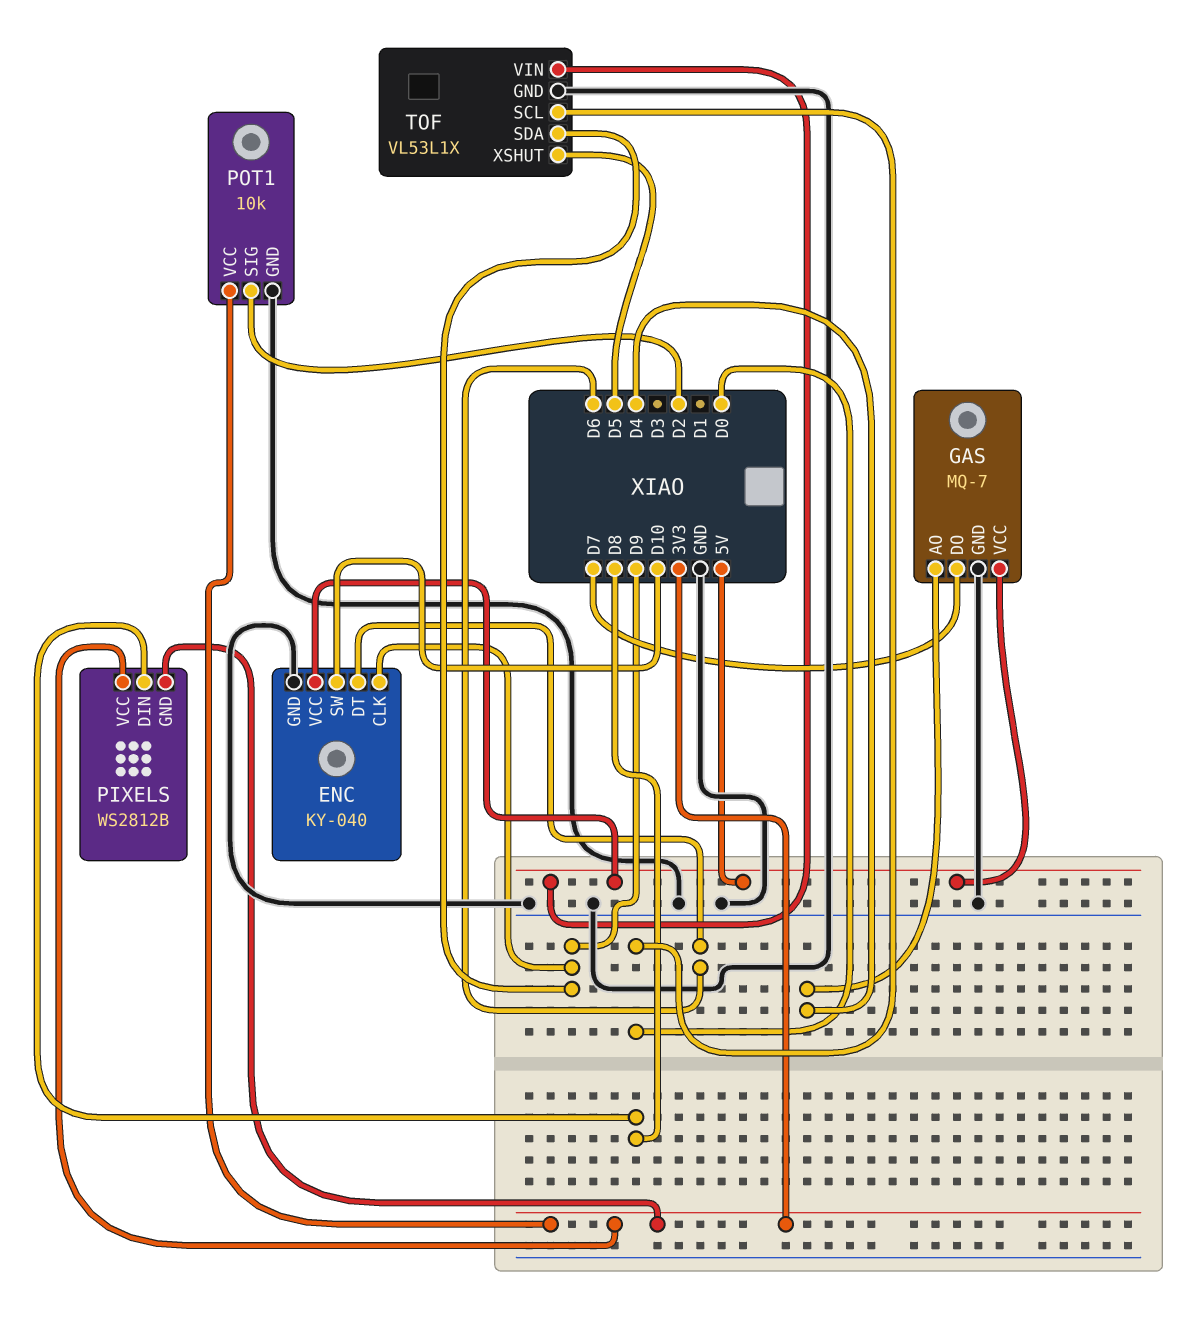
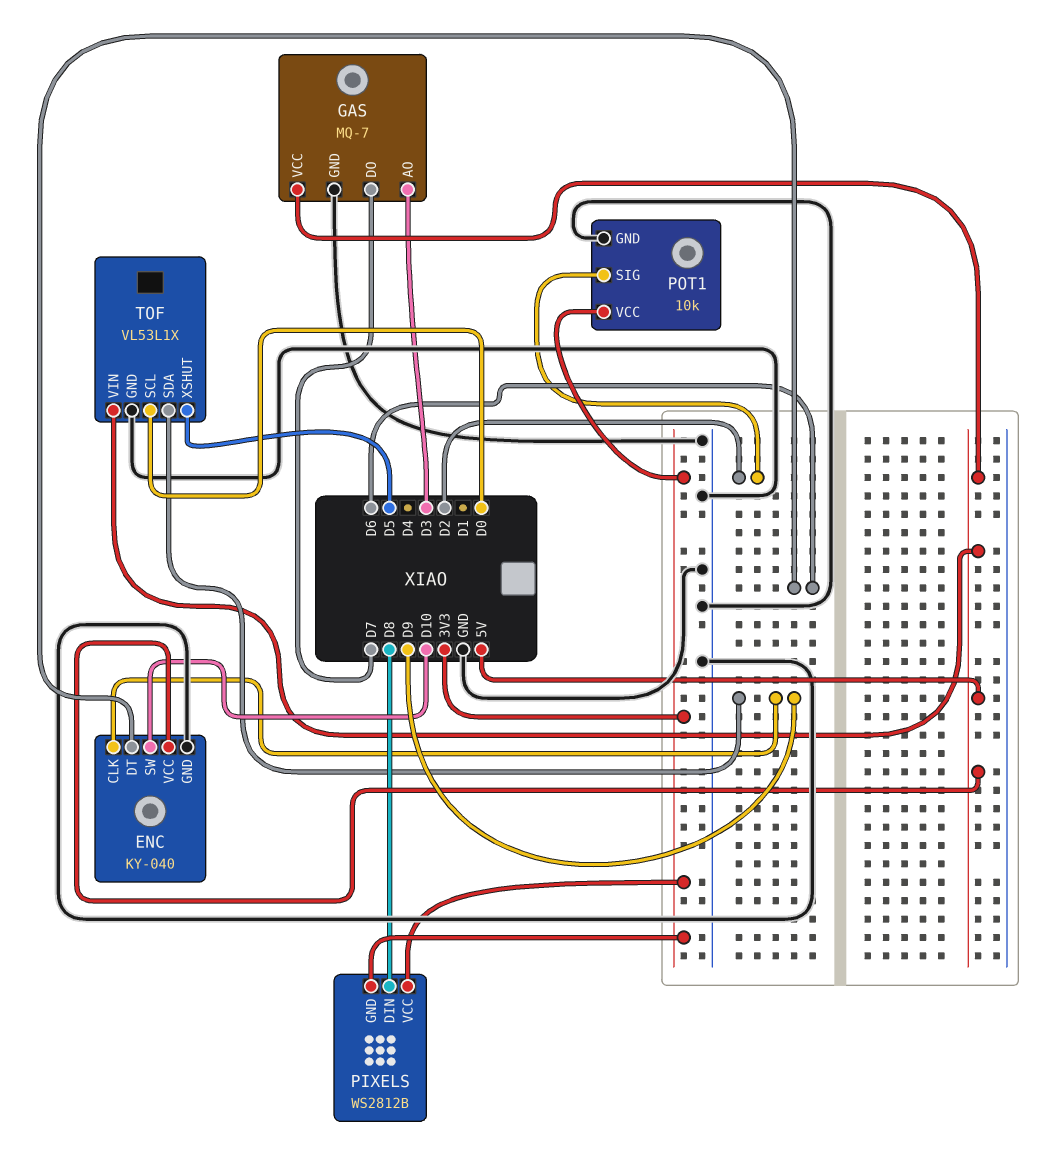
GAS pin AO: D4 -> D3

